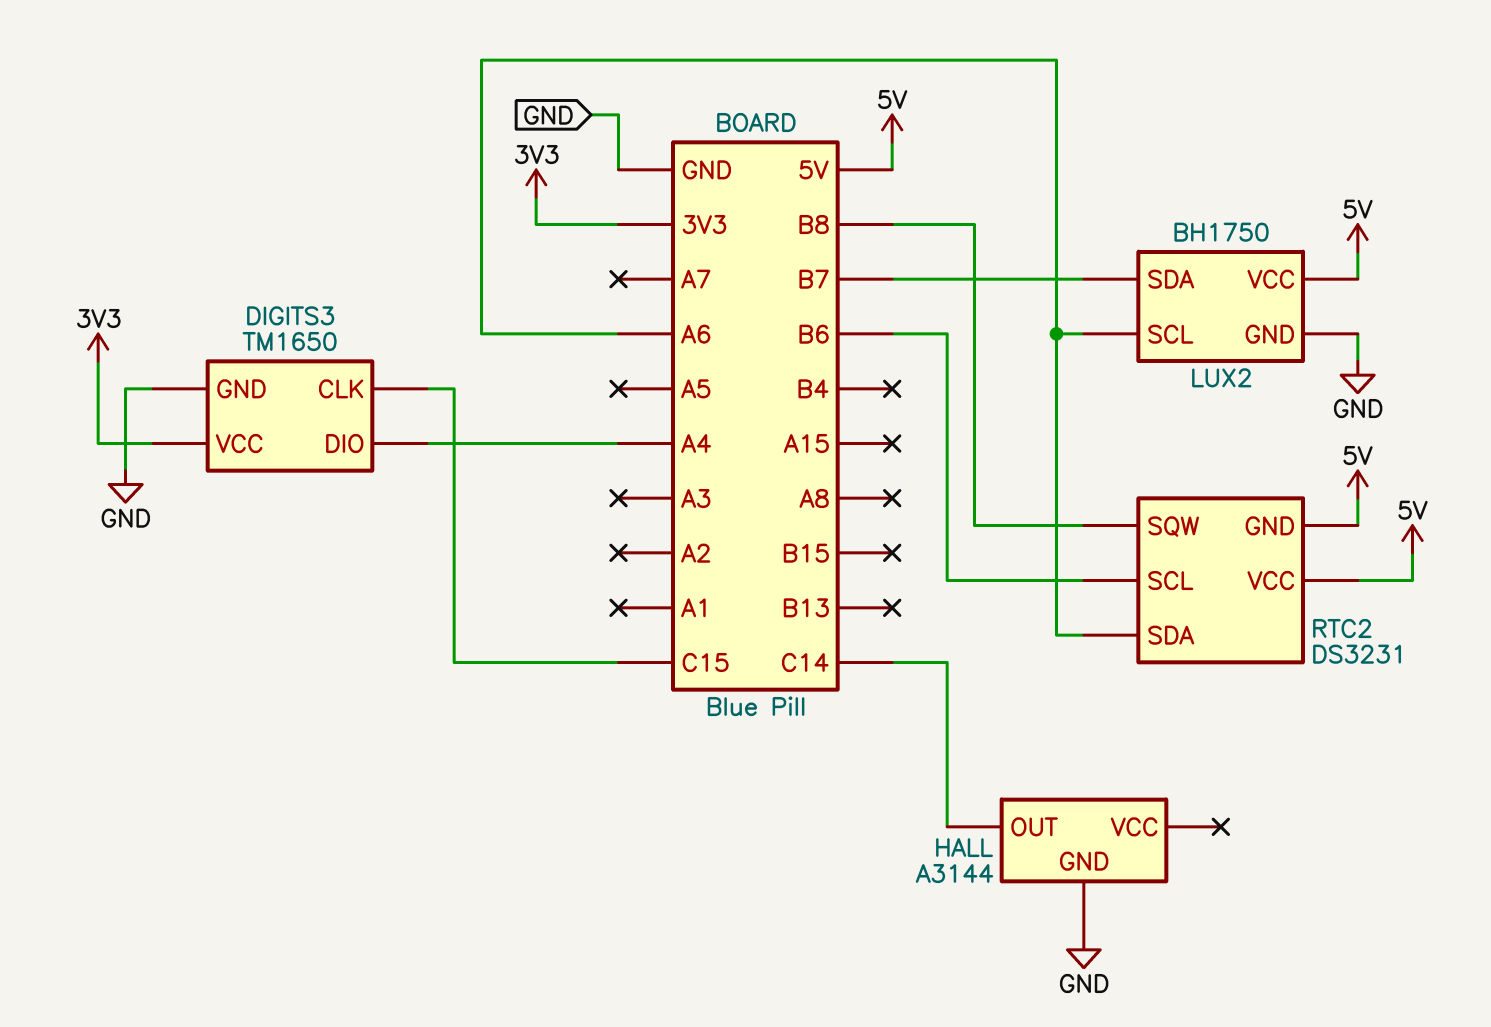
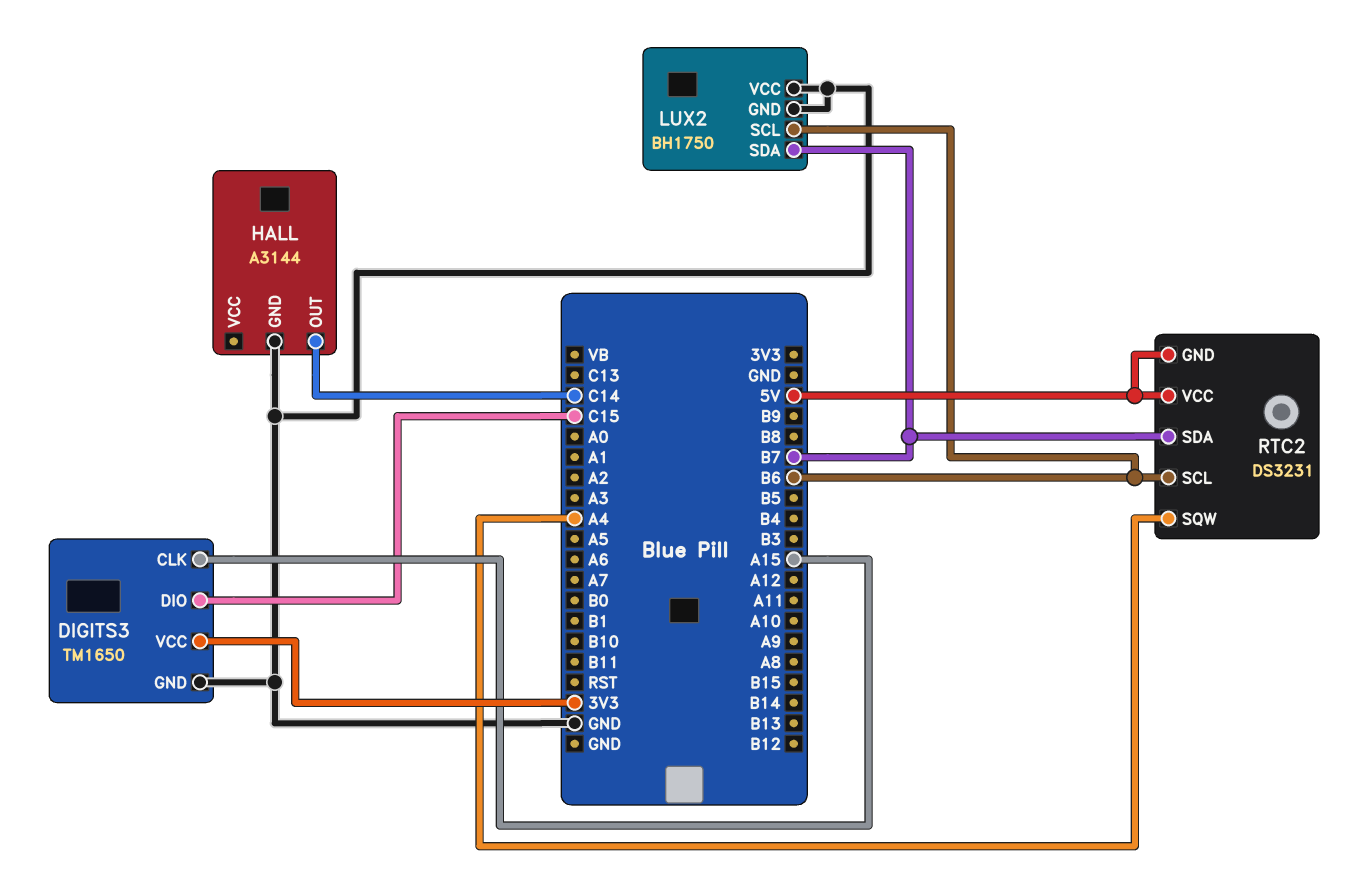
DIGITS3 pin CLK: C15 -> A15
DIGITS3 pin DIO: A4 -> C15
LUX2 pin SCL: A6 -> B6
LUX2 pin VCC: 5V -> GND
RTC2 pin SDA: A6 -> B7
RTC2 pin SQW: B8 -> A4

